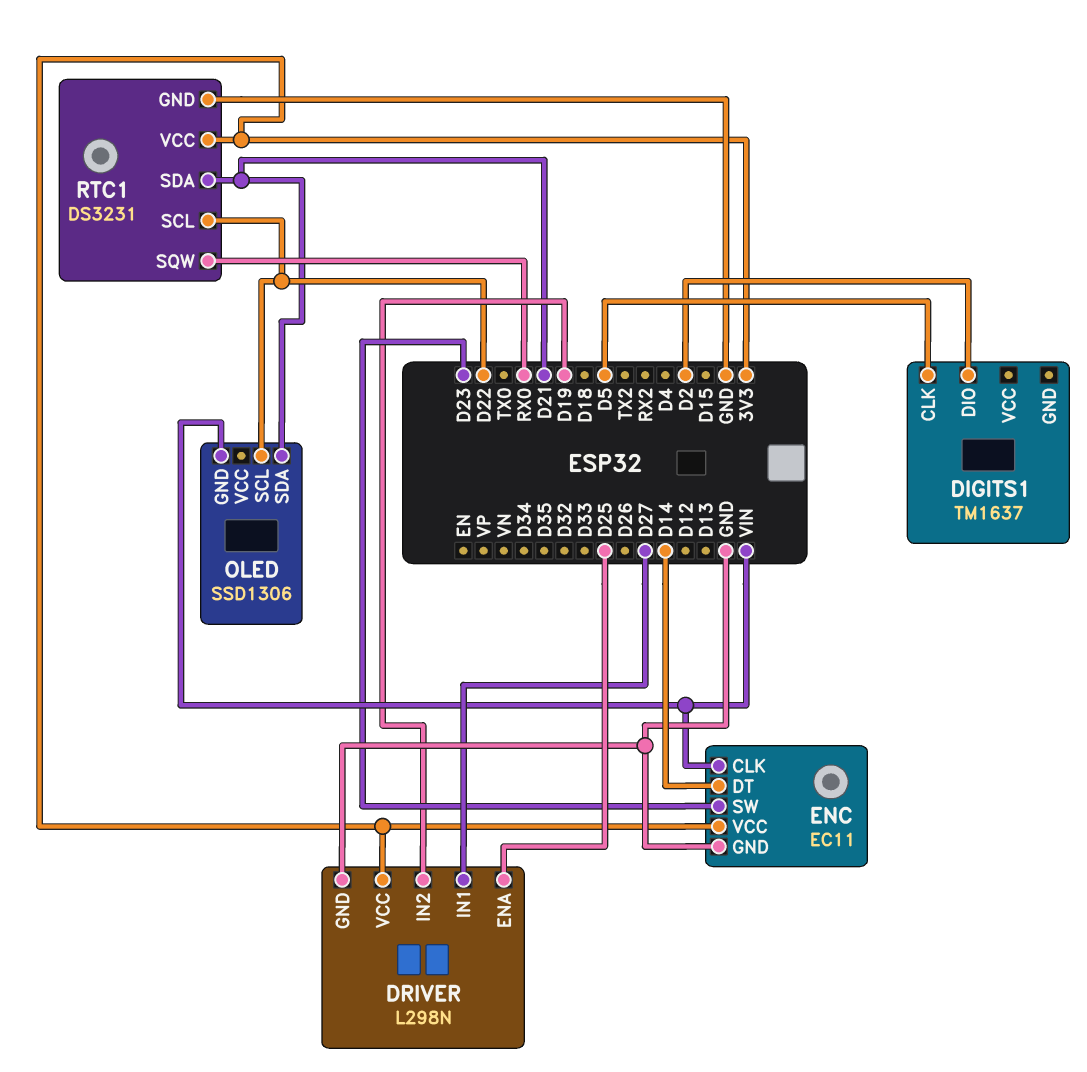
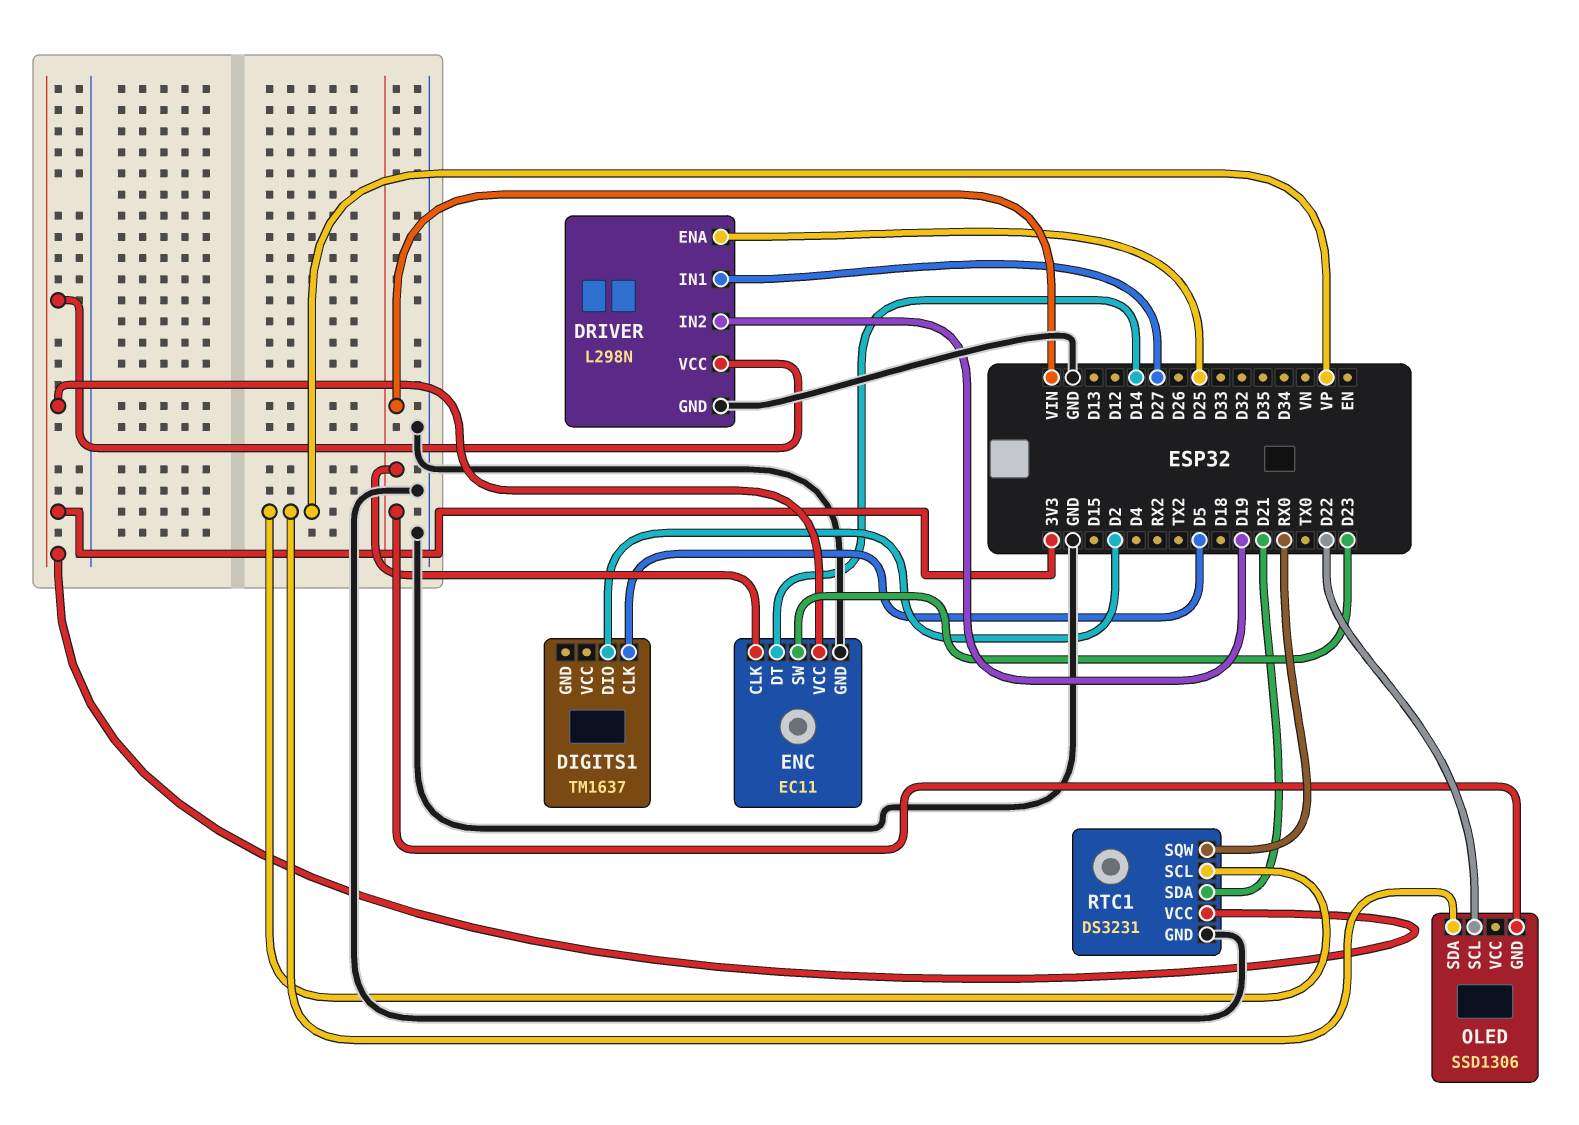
OLED pin SDA: D21 -> VP
RTC1 pin SCL: D22 -> VP

